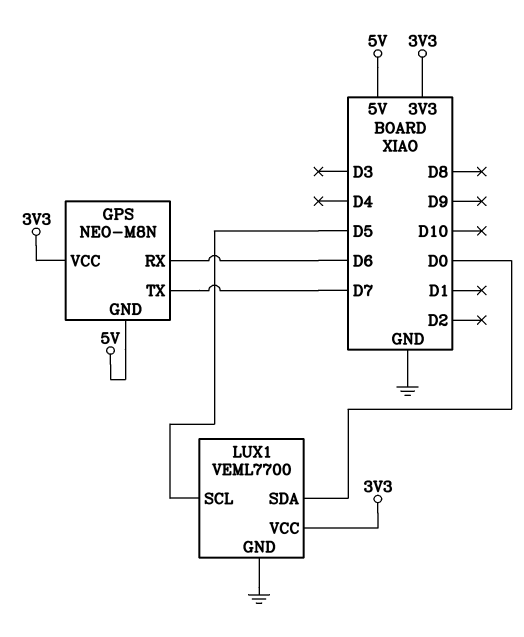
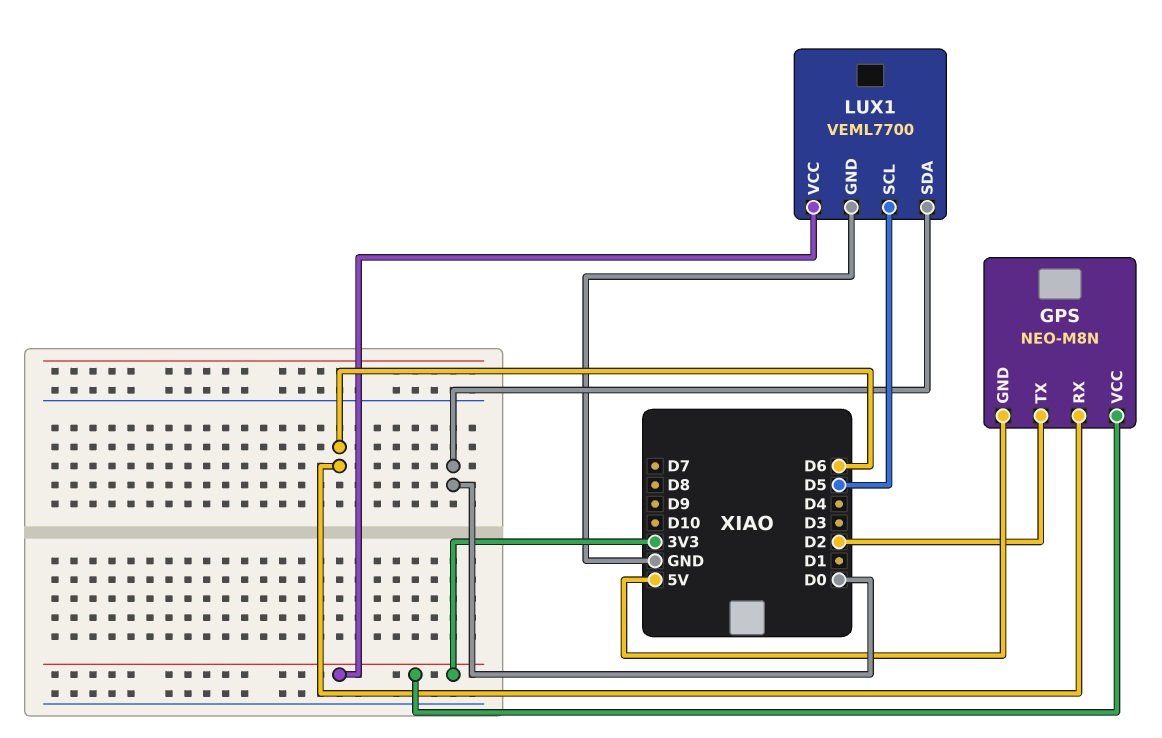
GPS pin TX: D7 -> D2

